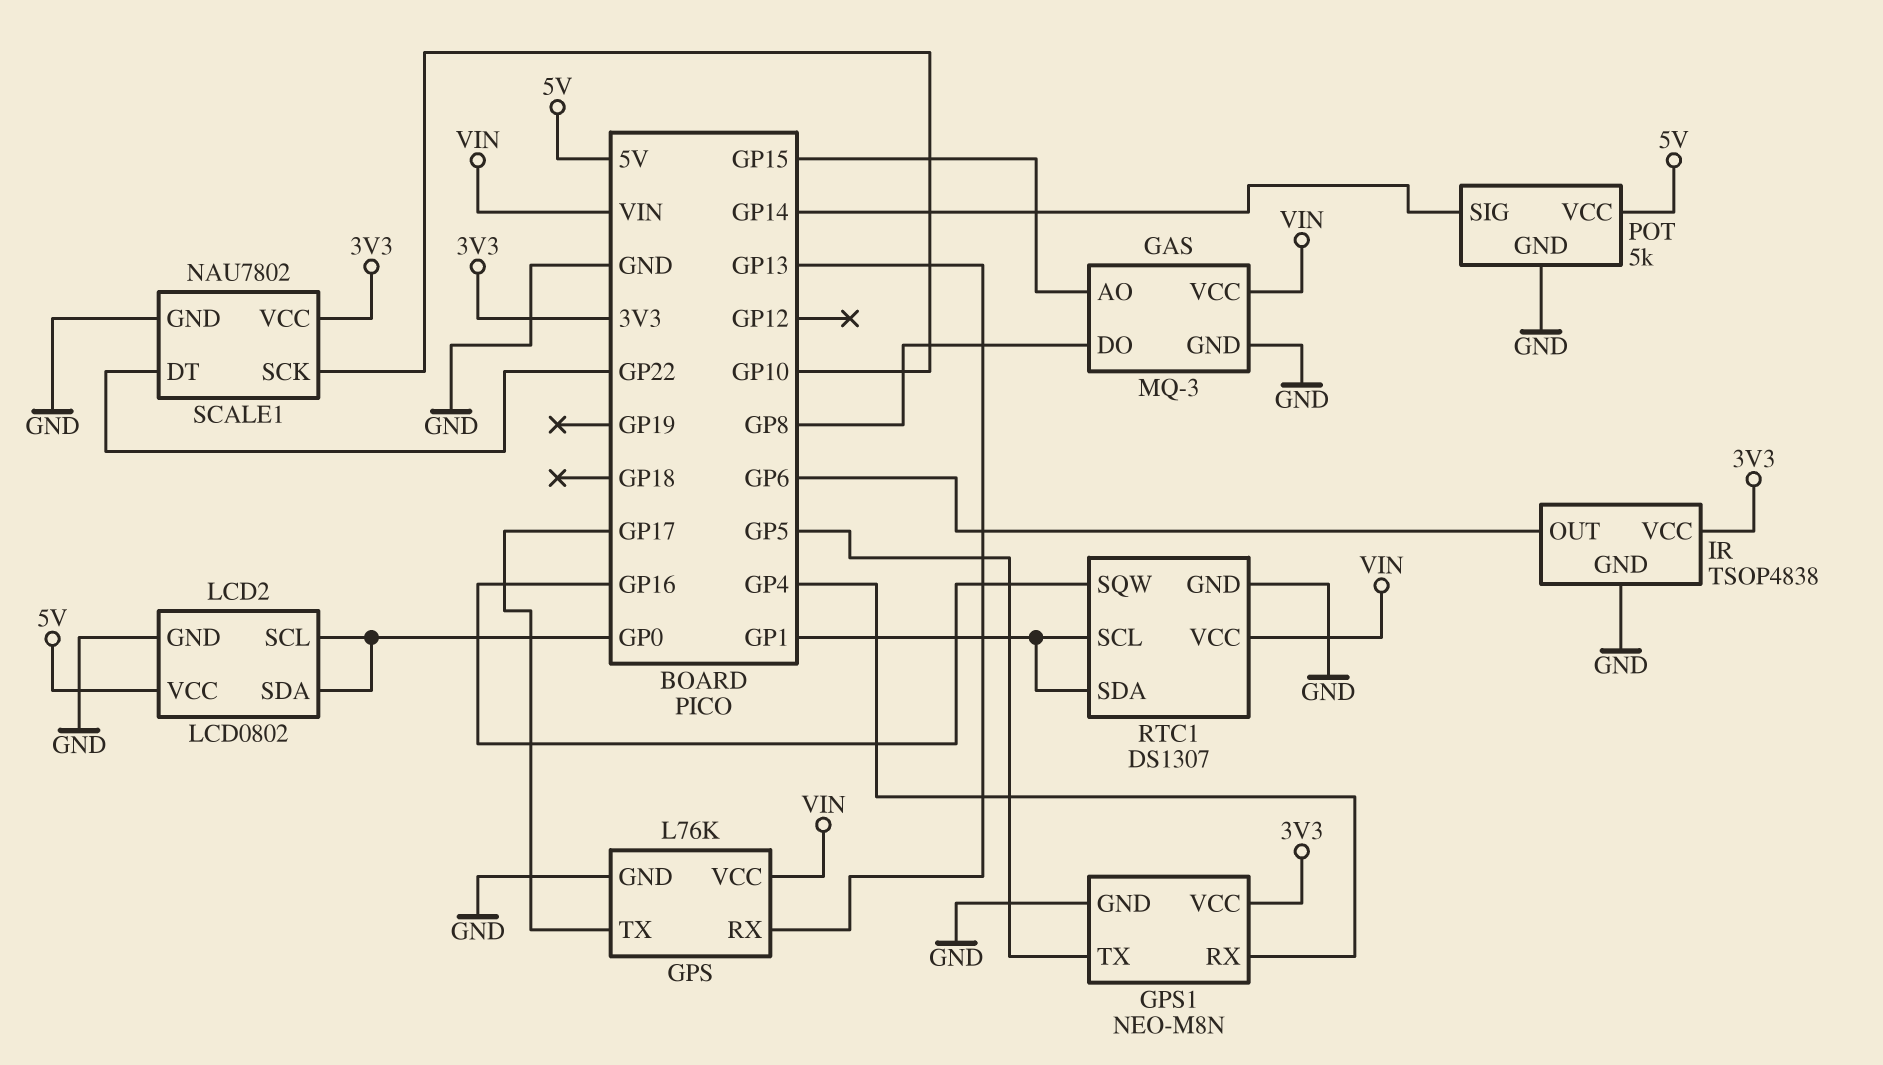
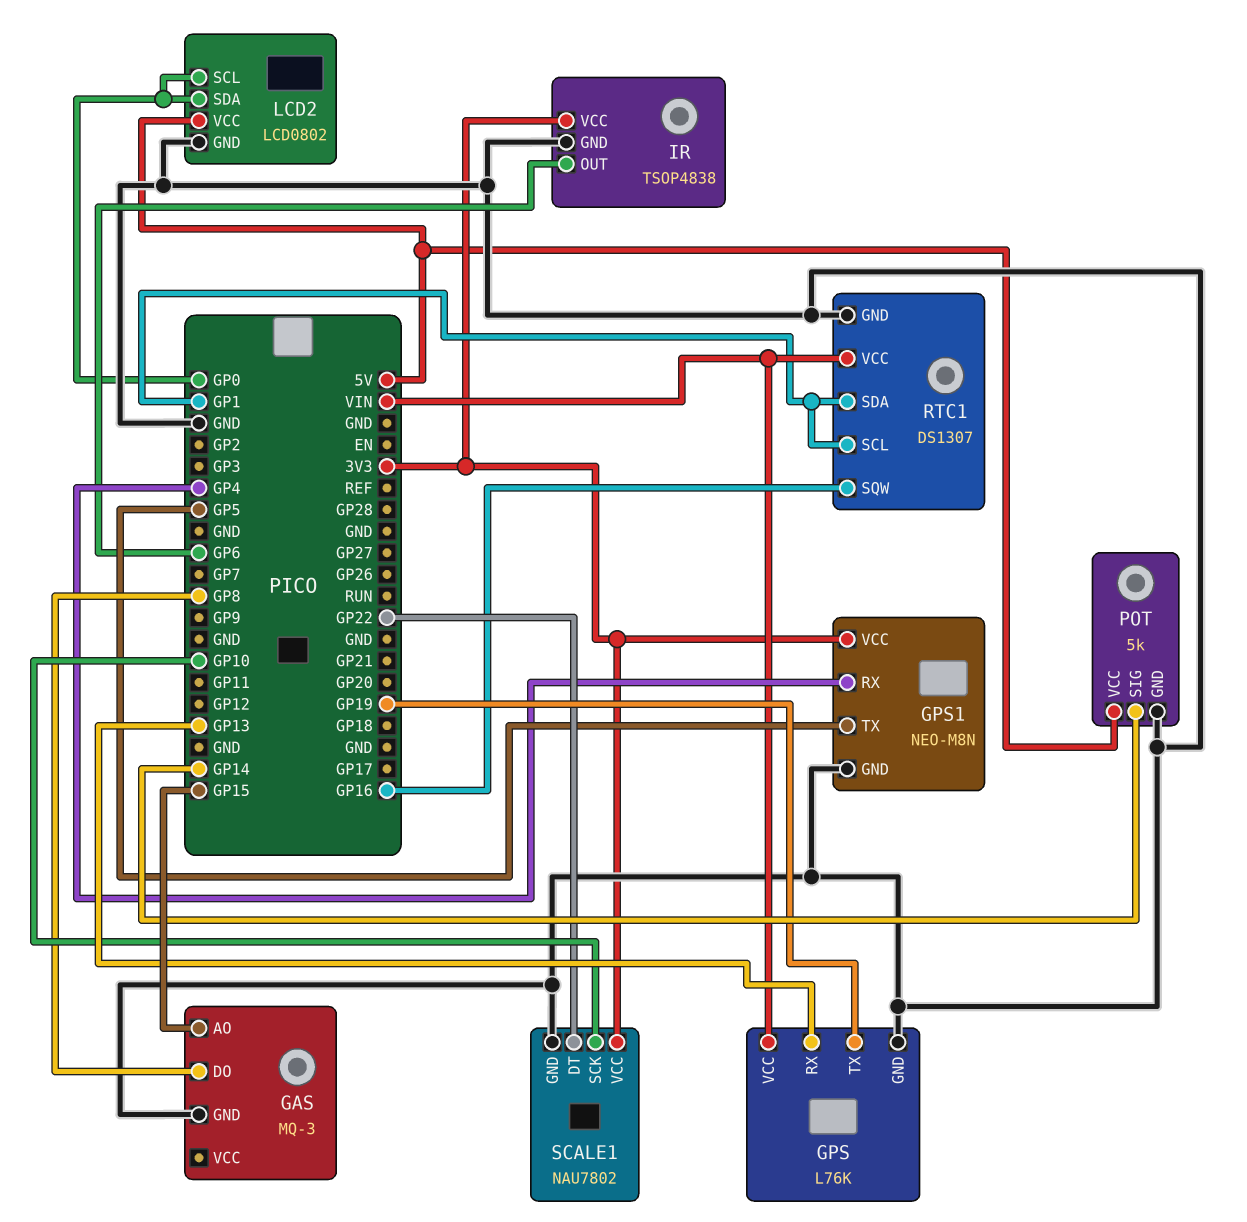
GAS pin VCC: VIN -> none
GPS pin TX: GP17 -> GP19

